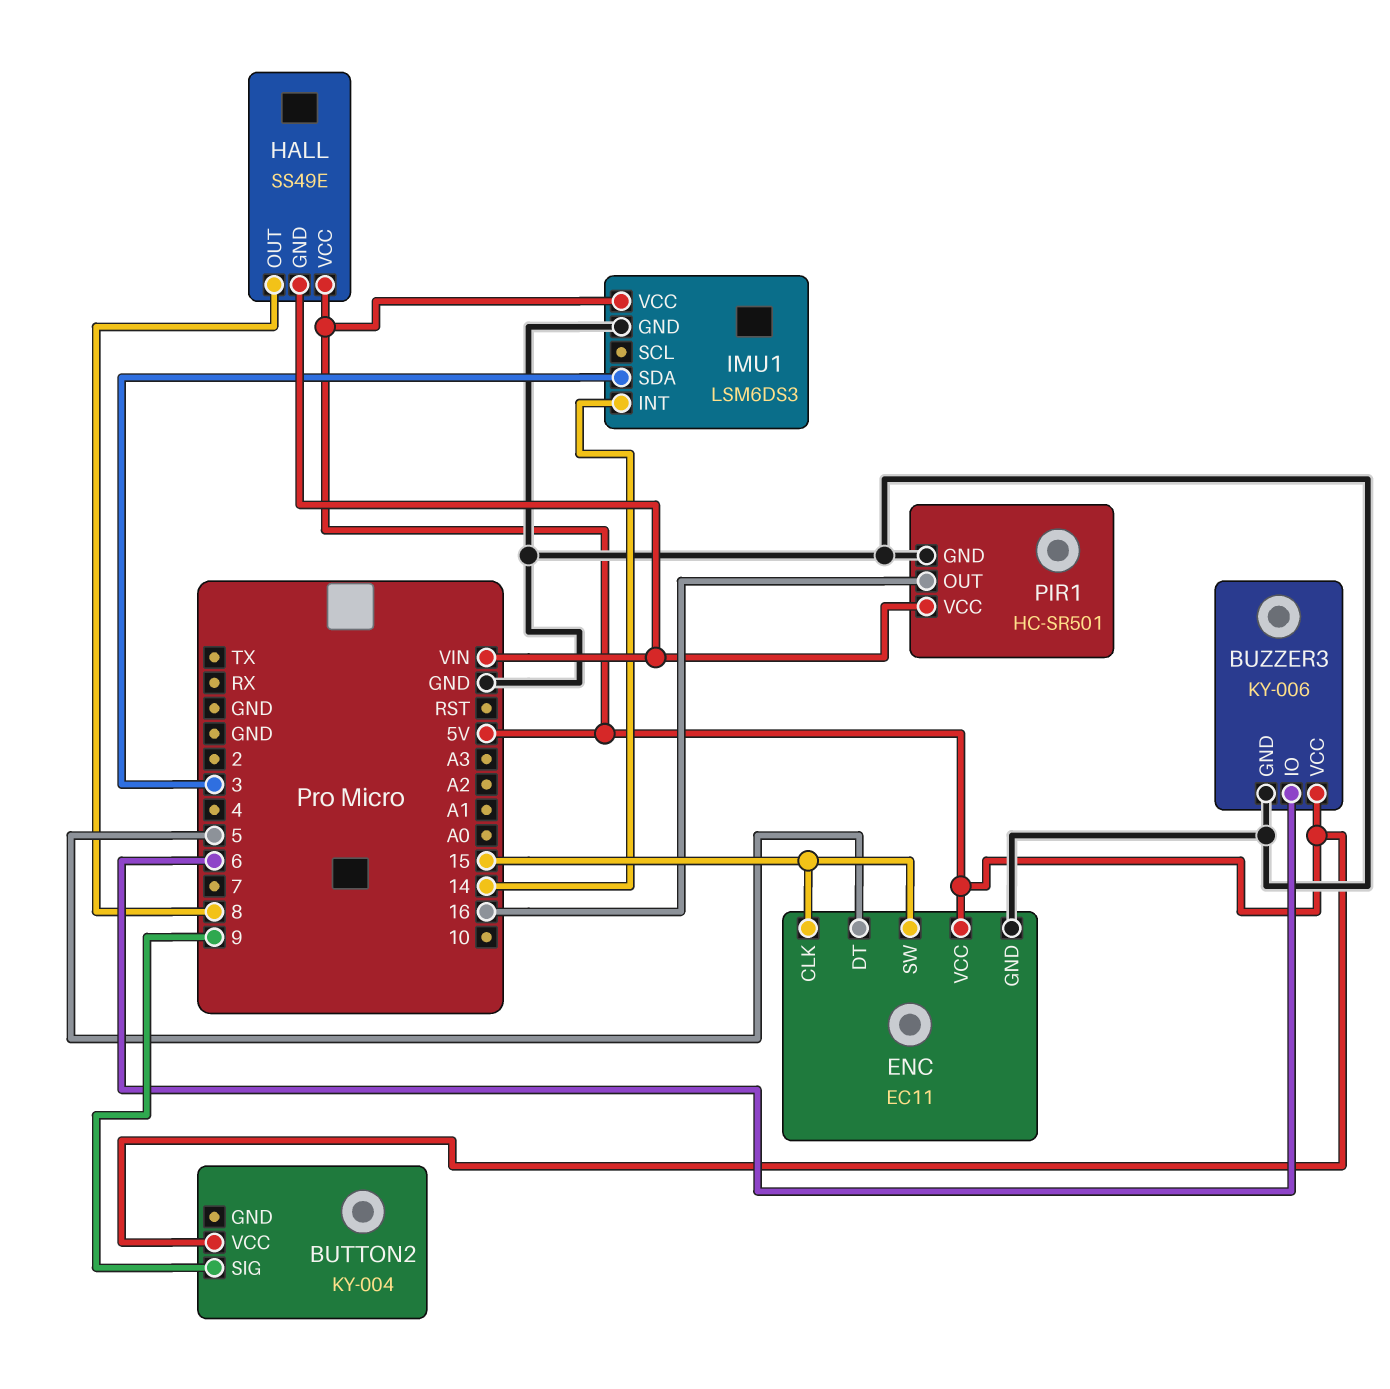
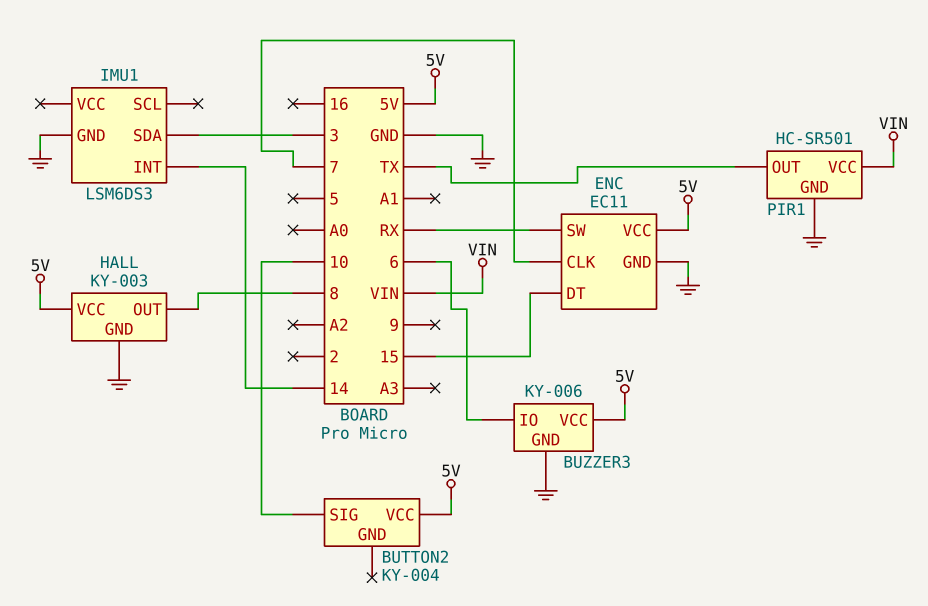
BUTTON2 pin SIG: 9 -> 10
ENC pin CLK: 15 -> 7
ENC pin DT: 5 -> 15
ENC pin SW: 15 -> RX
HALL: SS49E -> KY-003
HALL pin GND: VIN -> GND
IMU1 pin VCC: 5V -> none
PIR1 pin OUT: 16 -> TX

